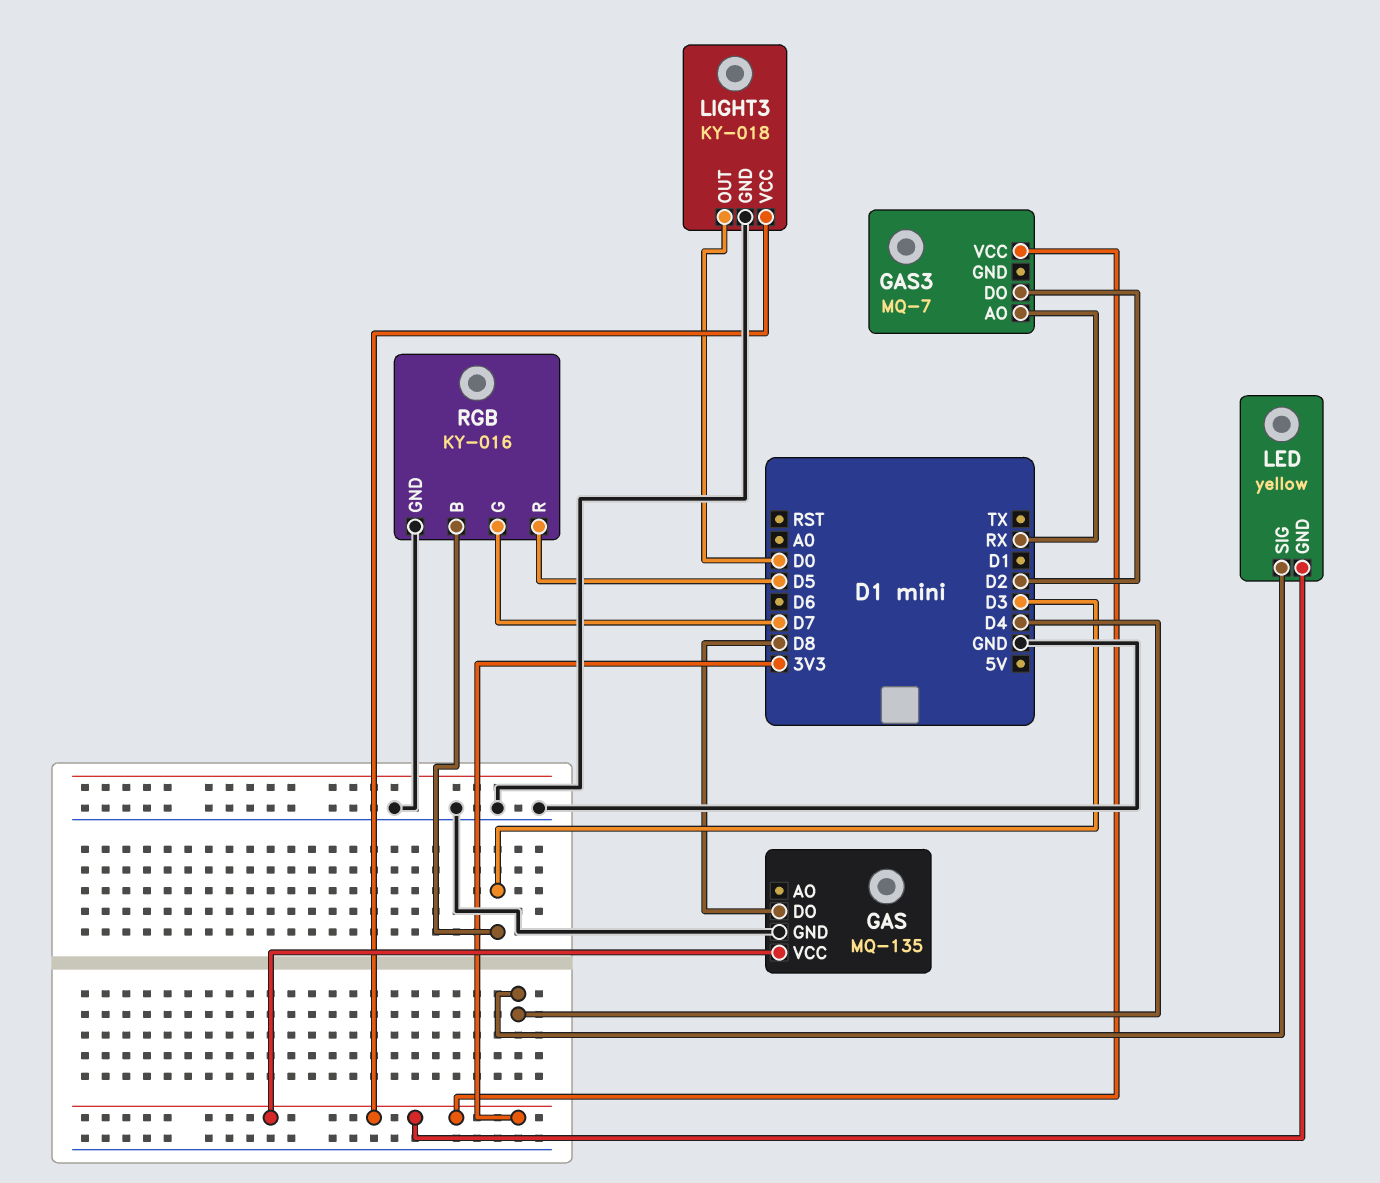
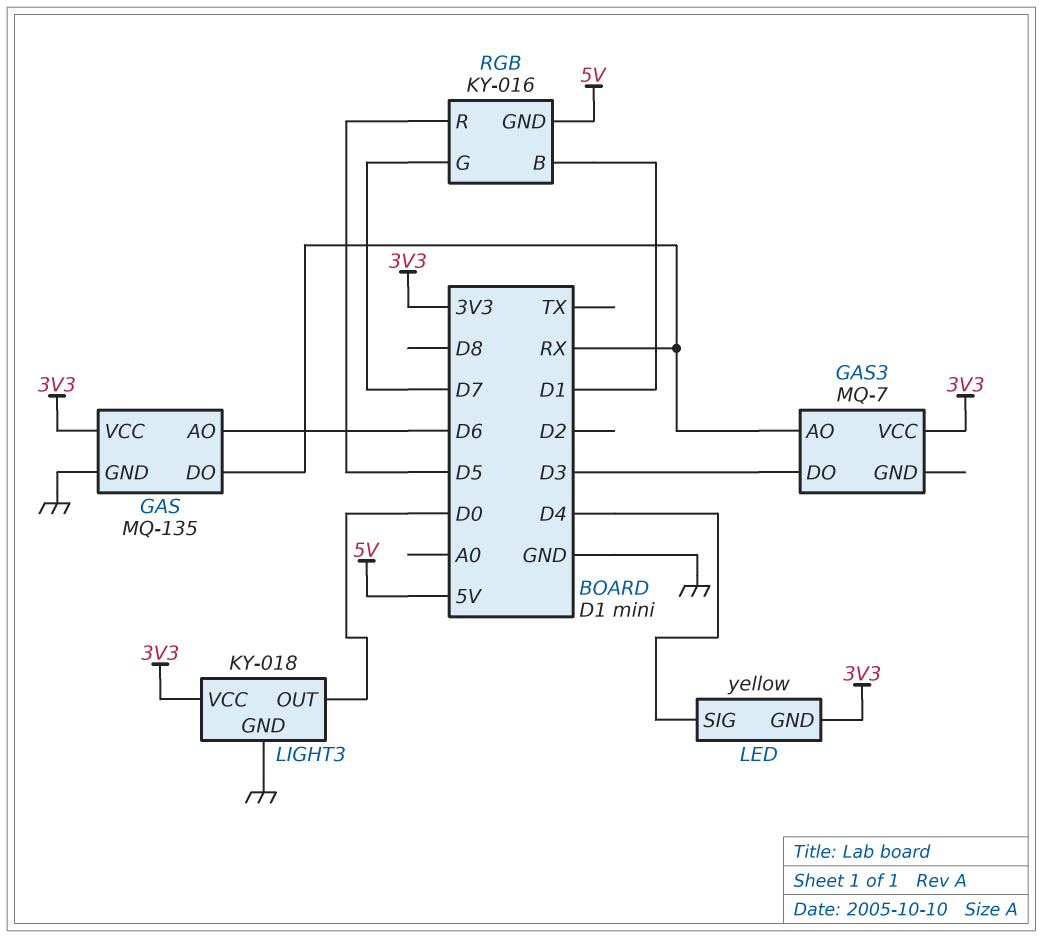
GAS pin AO: none -> D6
GAS pin DO: D8 -> RX
GAS3 pin DO: D2 -> D3
RGB pin B: D3 -> D1
RGB pin GND: GND -> 5V

